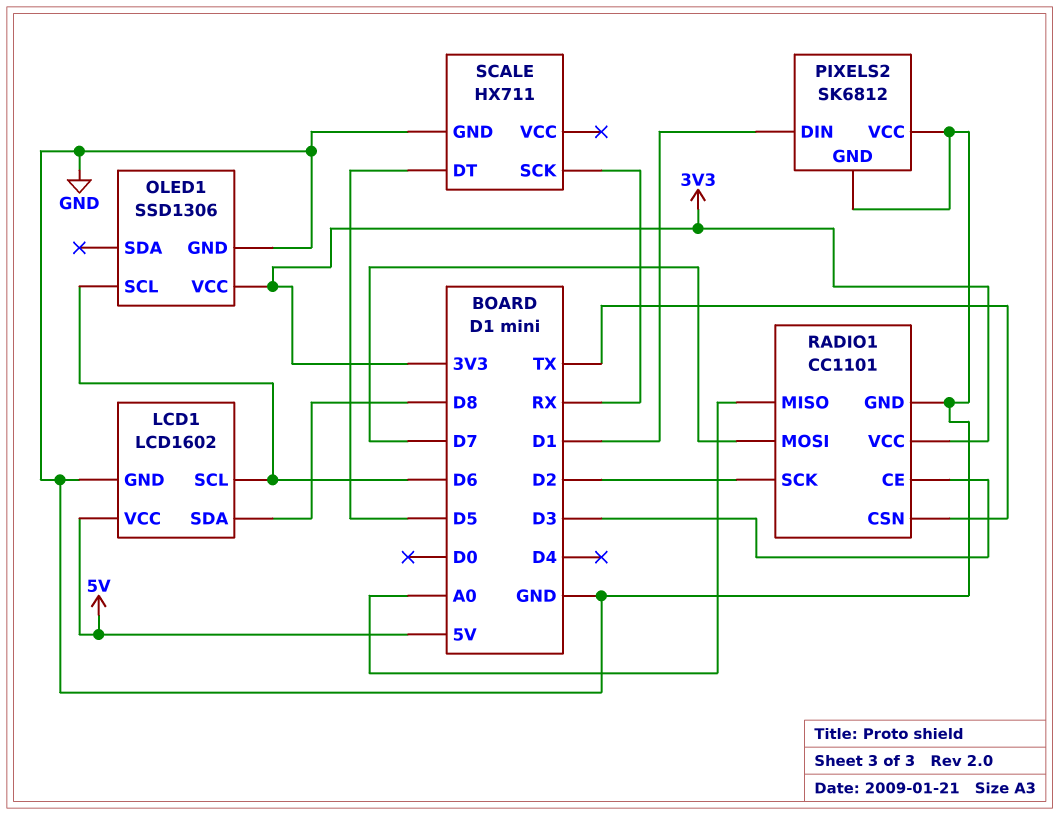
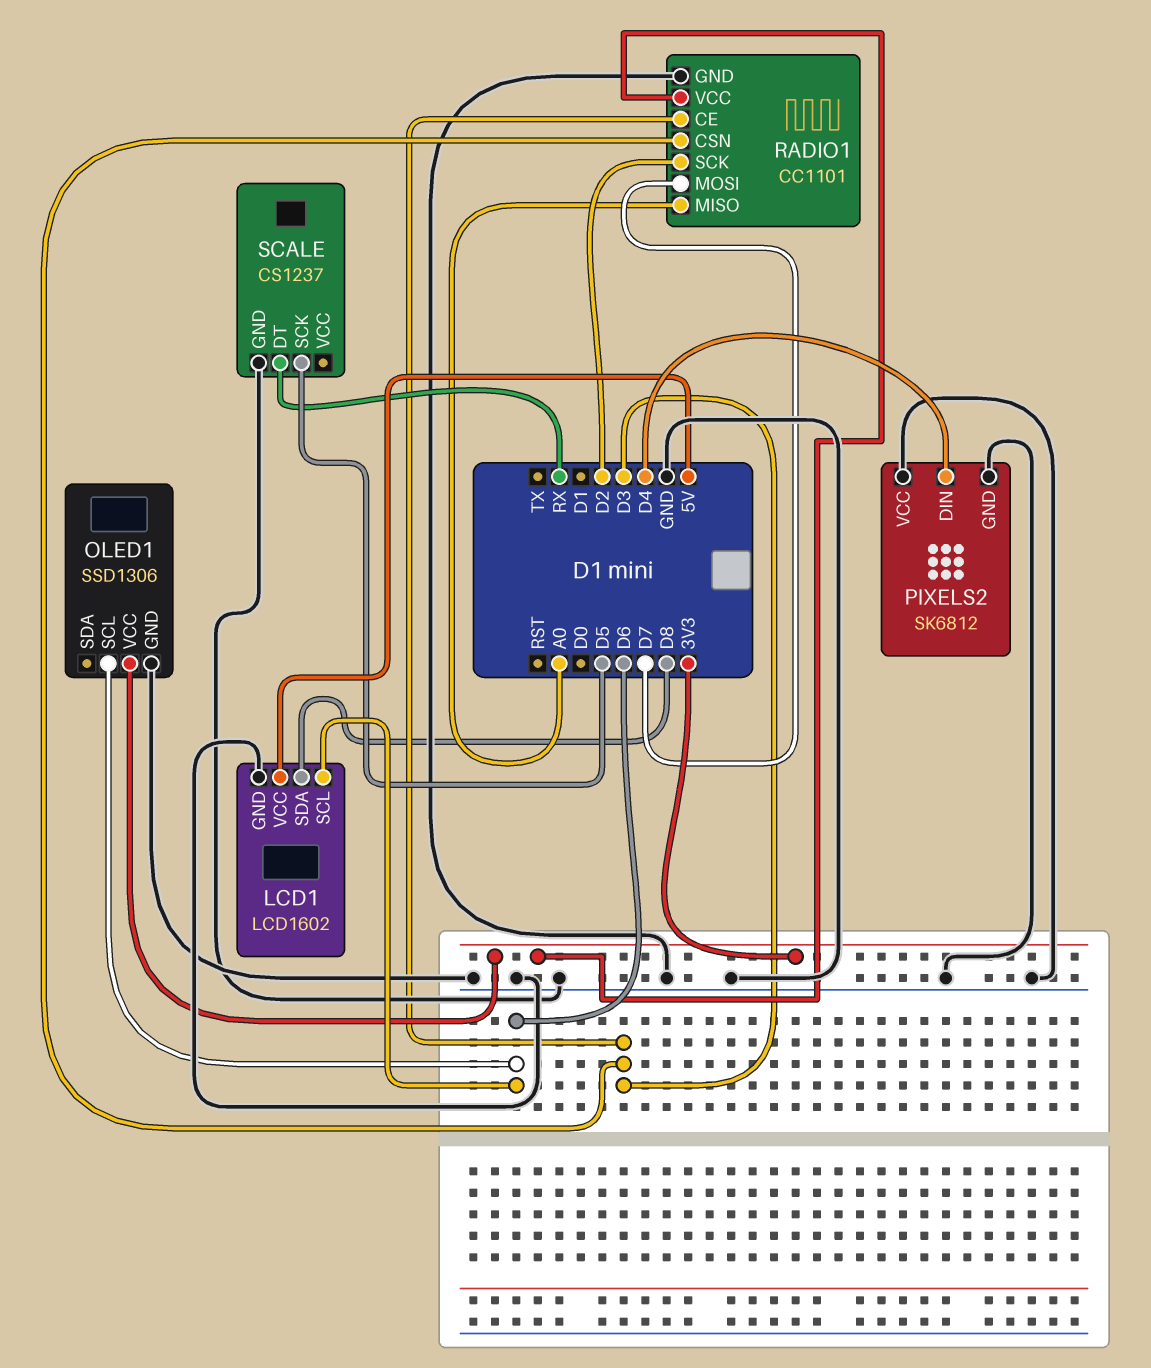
PIXELS2 pin DIN: D1 -> D4
RADIO1 pin CSN: TX -> D3
SCALE: HX711 -> CS1237
SCALE pin DT: D5 -> RX
SCALE pin SCK: RX -> D5

